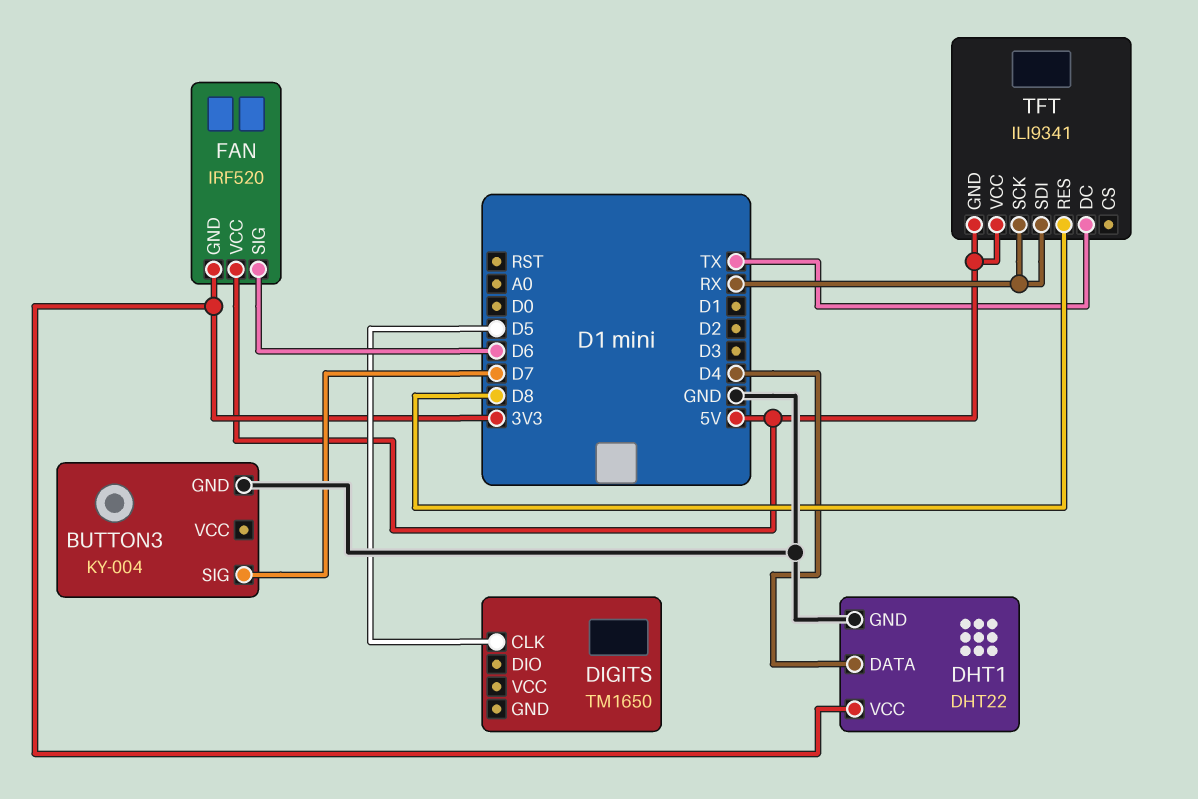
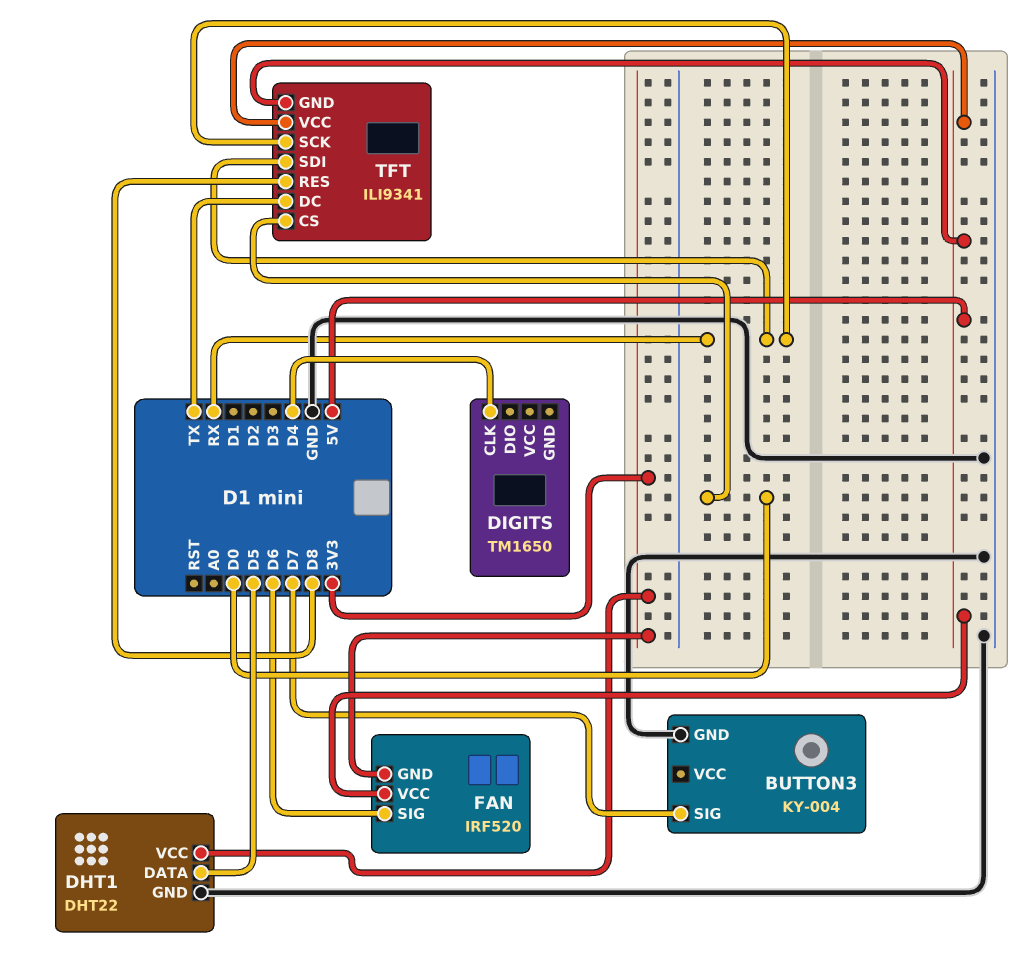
DHT1 pin DATA: D4 -> D5
DIGITS pin CLK: D5 -> D4
TFT pin CS: none -> D0

